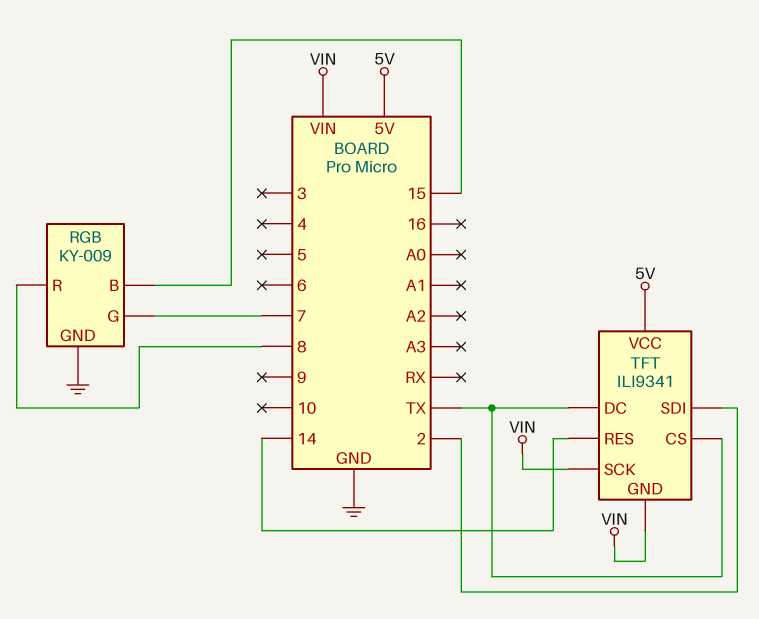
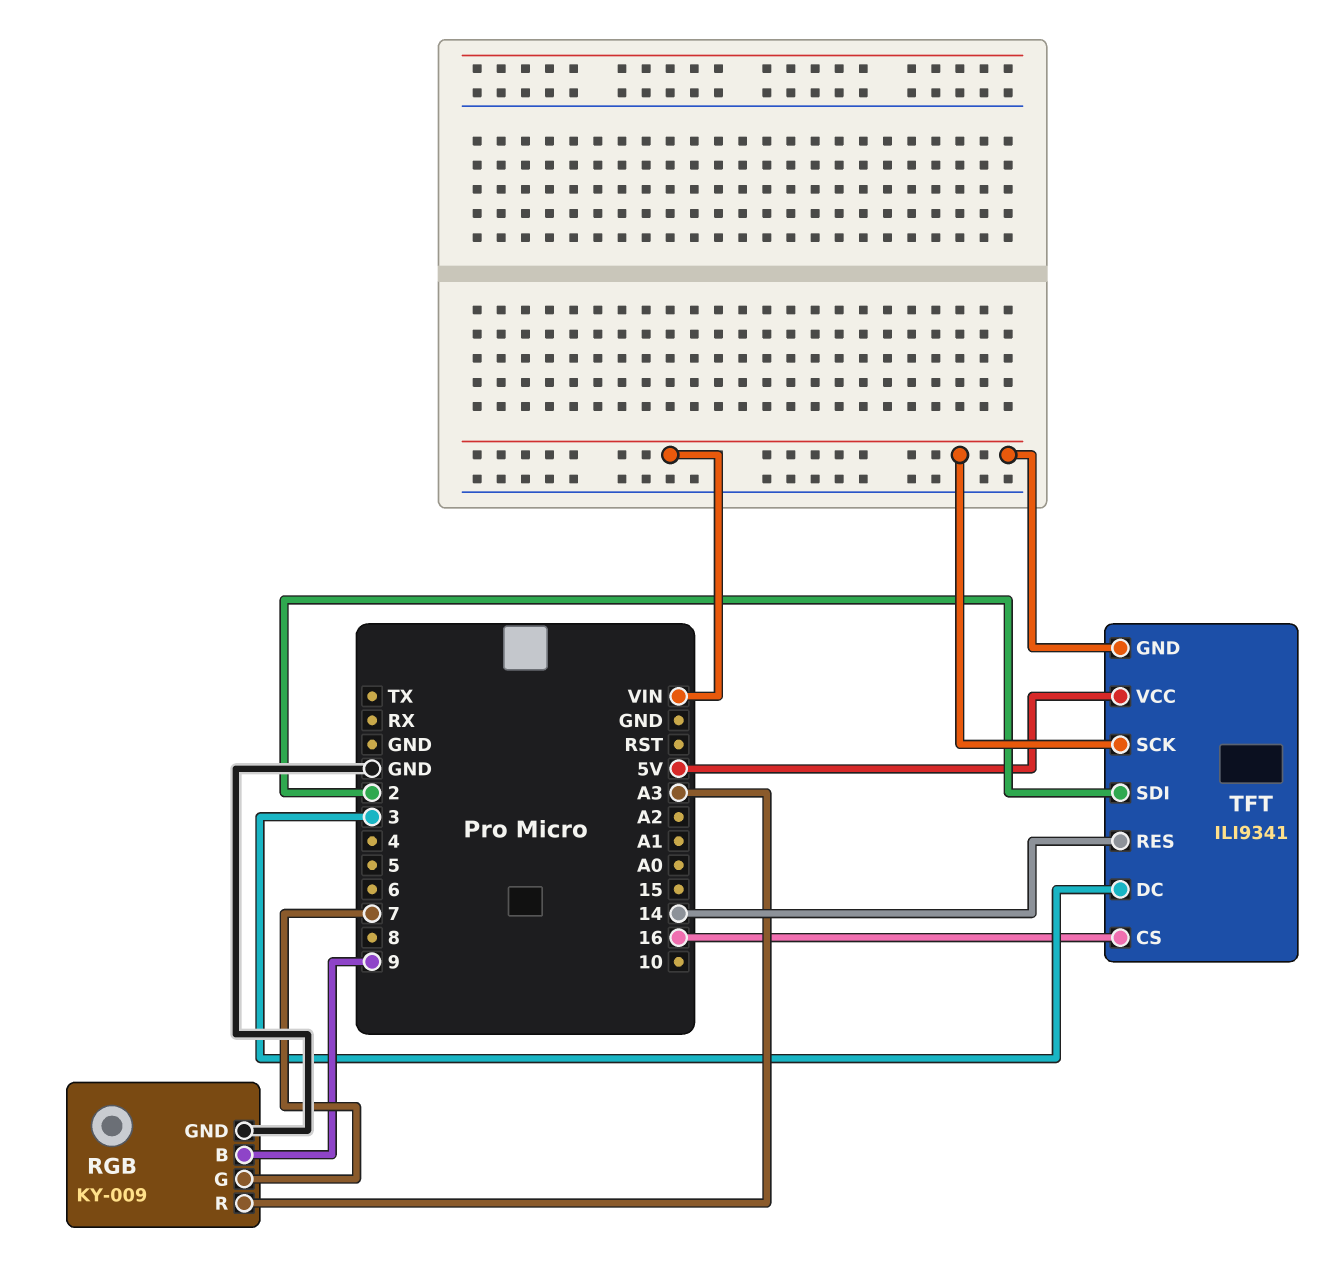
RGB pin B: 15 -> 9
RGB pin R: 8 -> A3
TFT pin CS: TX -> 16
TFT pin DC: TX -> 3

